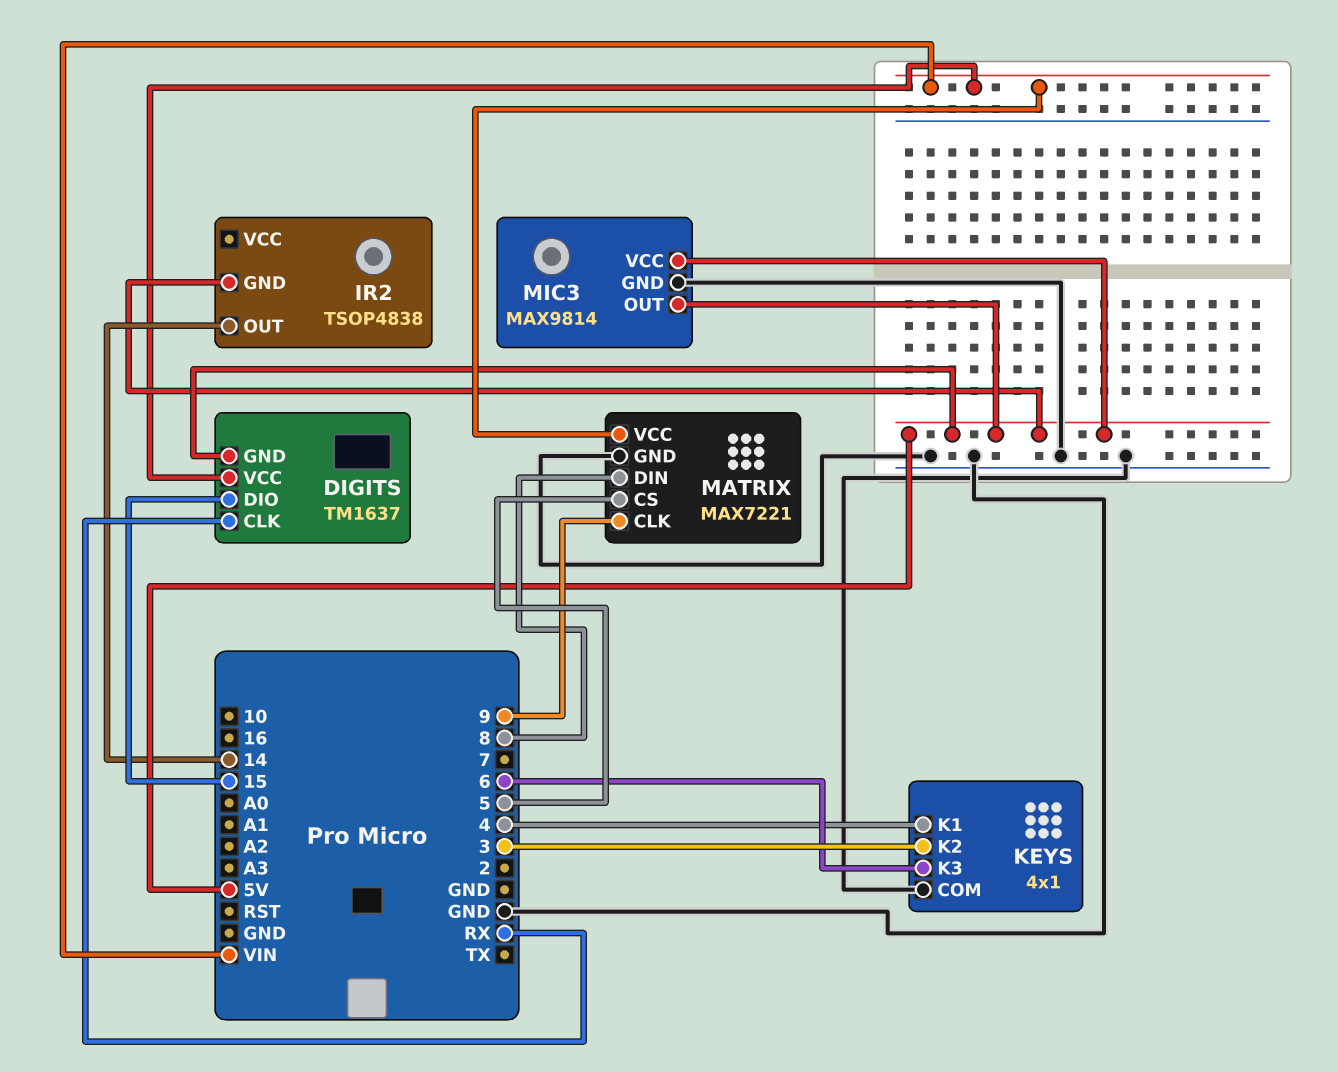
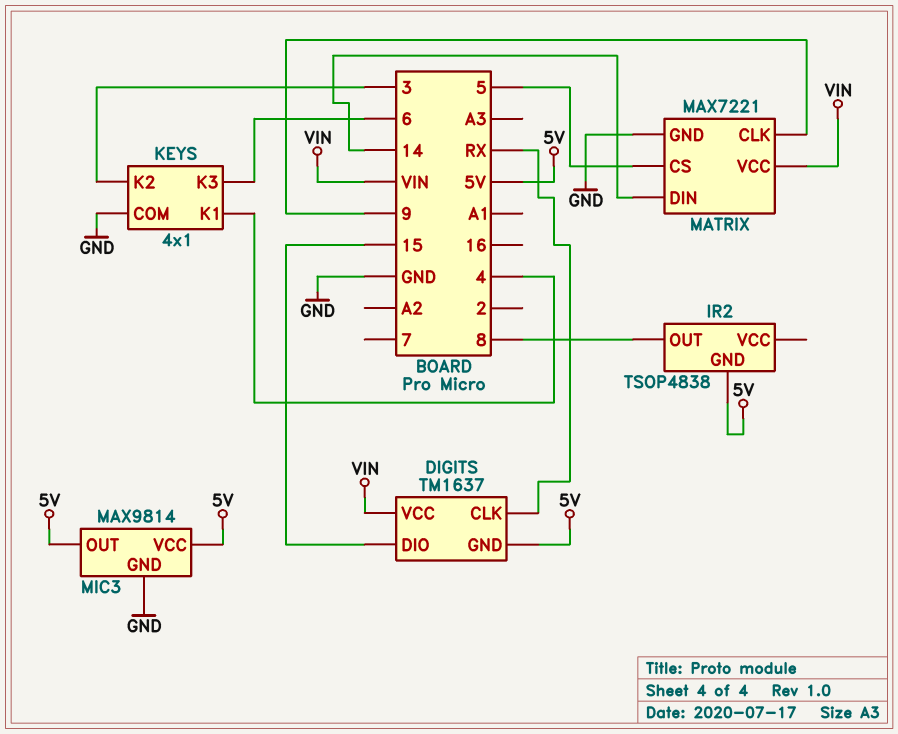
IR2 pin OUT: 14 -> 8
MATRIX pin DIN: 8 -> 14

